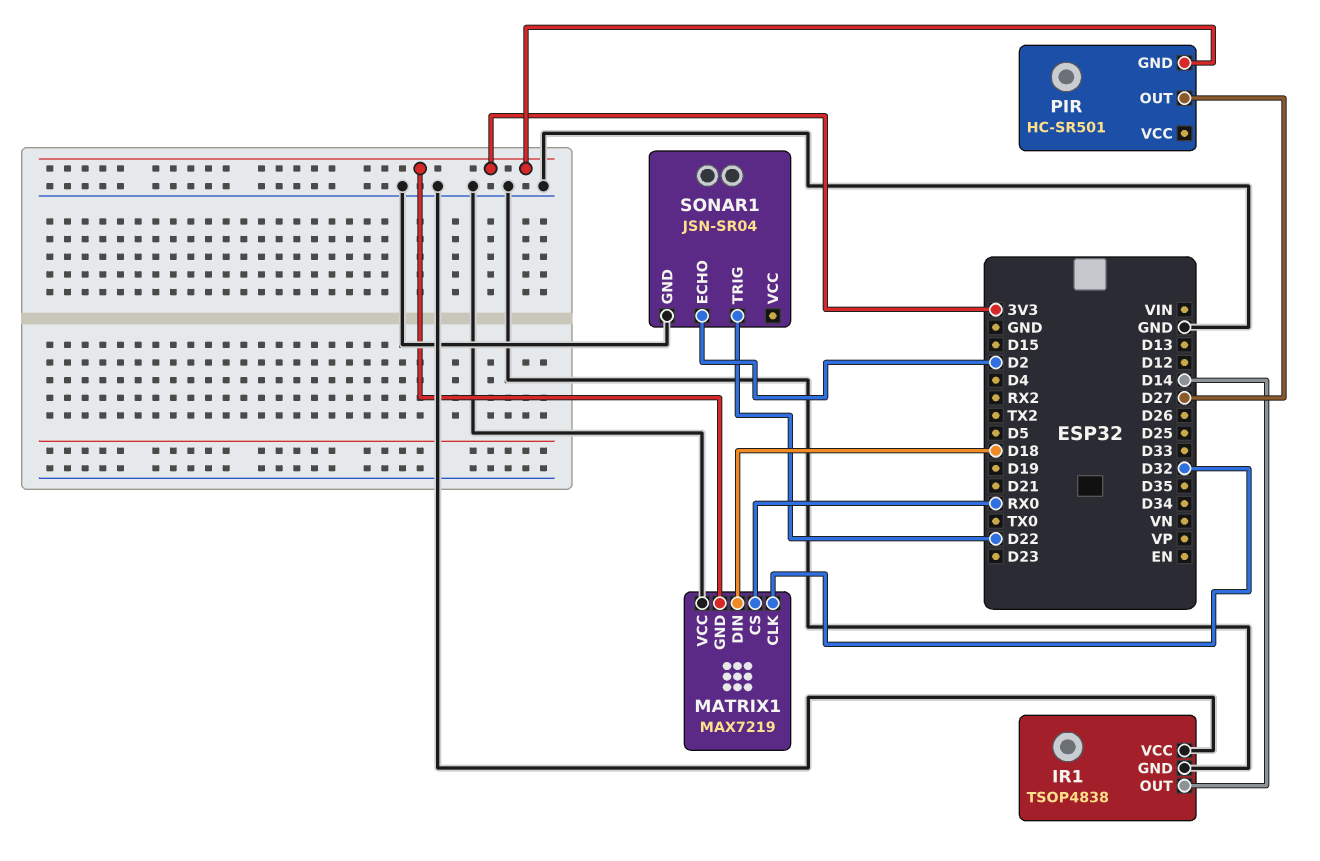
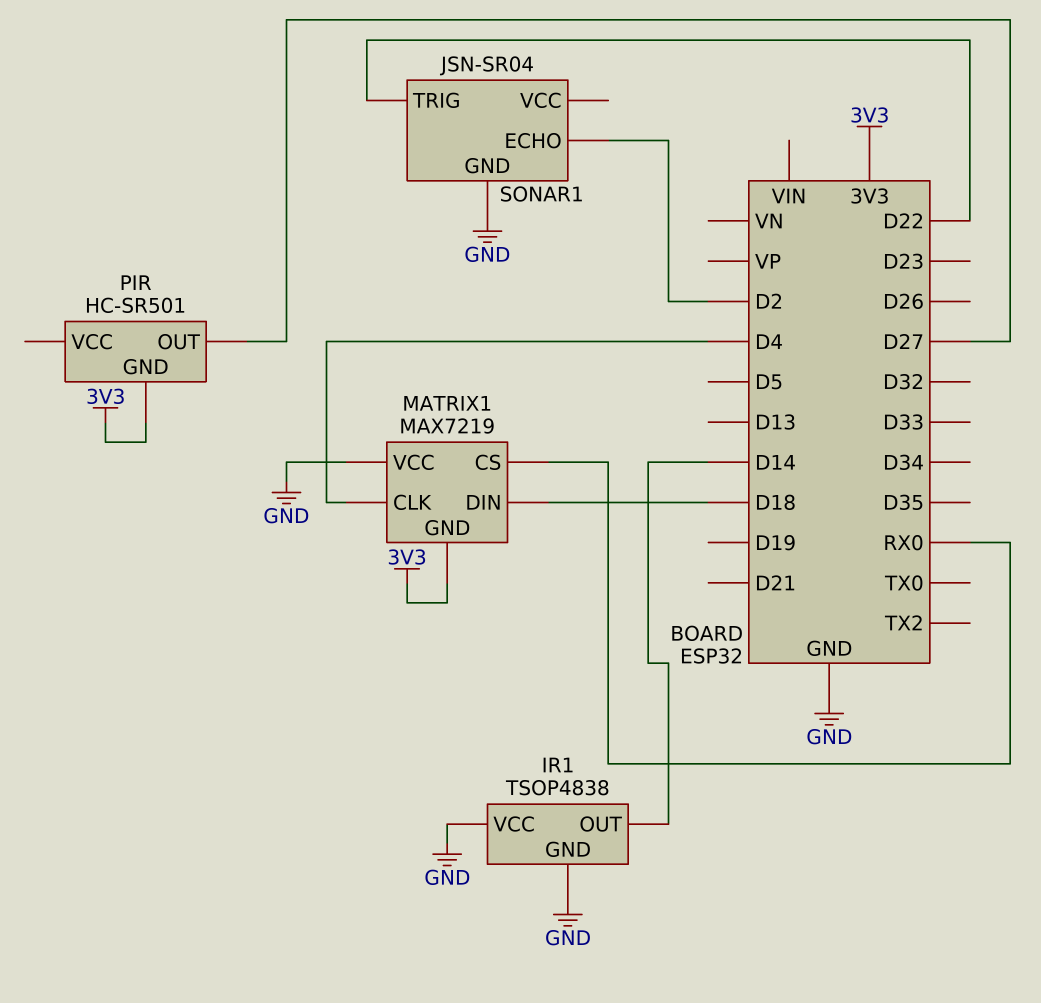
MATRIX1 pin CLK: D32 -> D4

